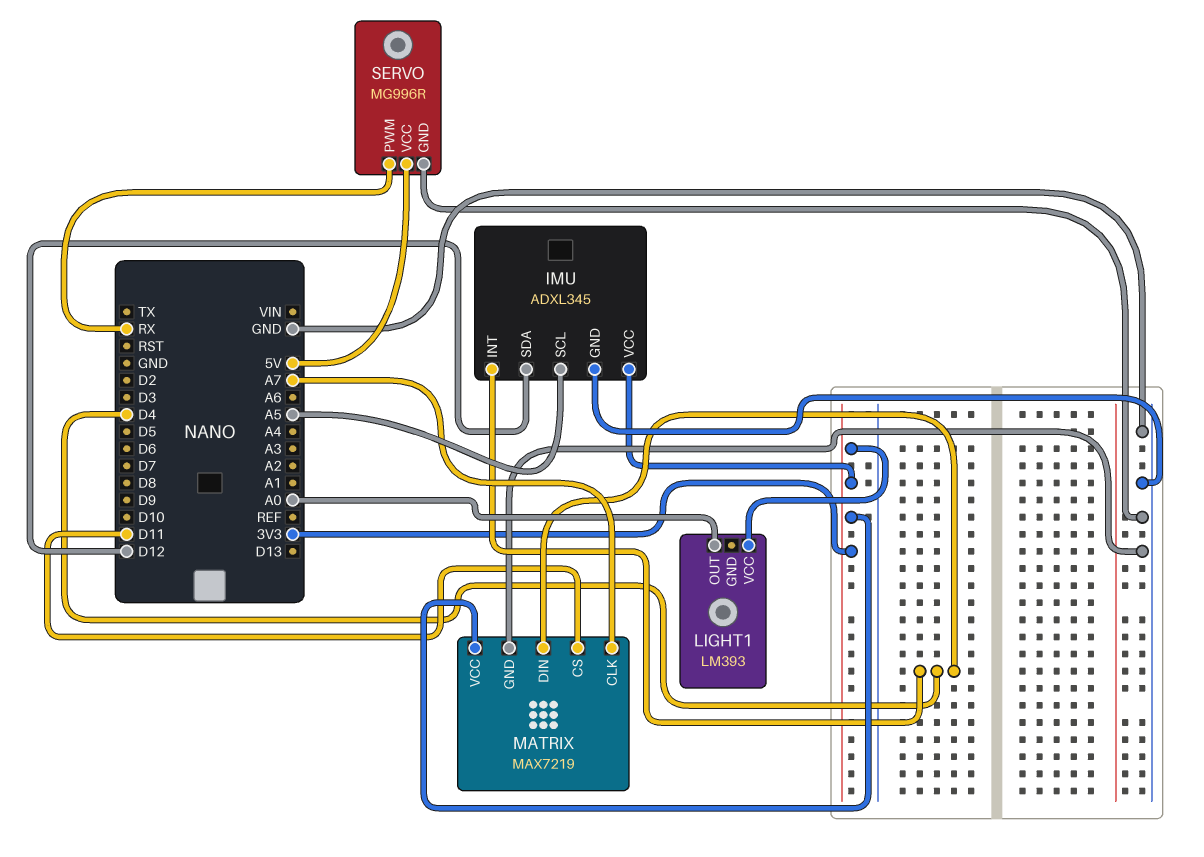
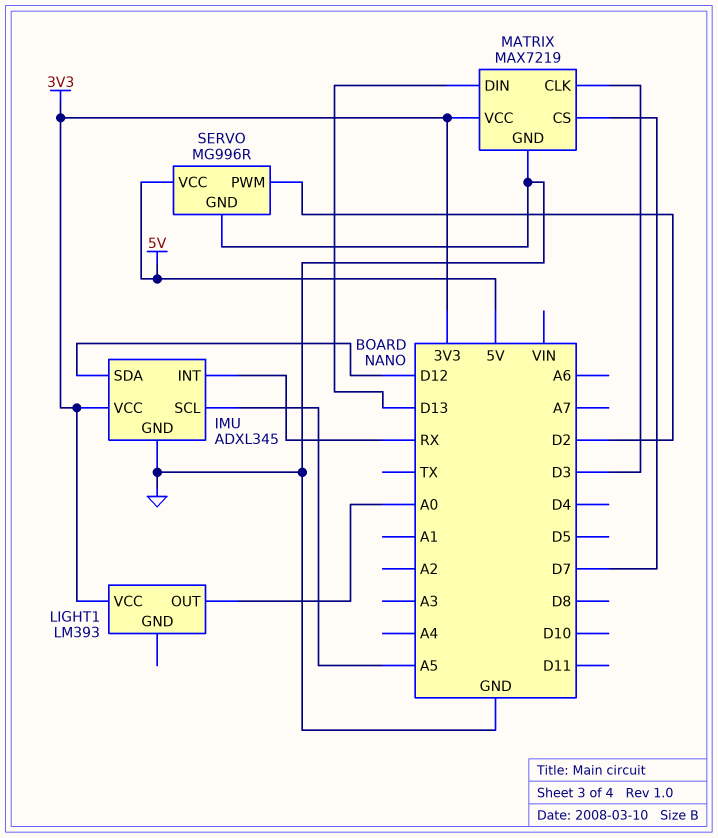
IMU pin INT: D4 -> RX
MATRIX pin CLK: A7 -> D3
MATRIX pin CS: D11 -> D7
MATRIX pin DIN: D4 -> D13
SERVO pin PWM: RX -> D2

